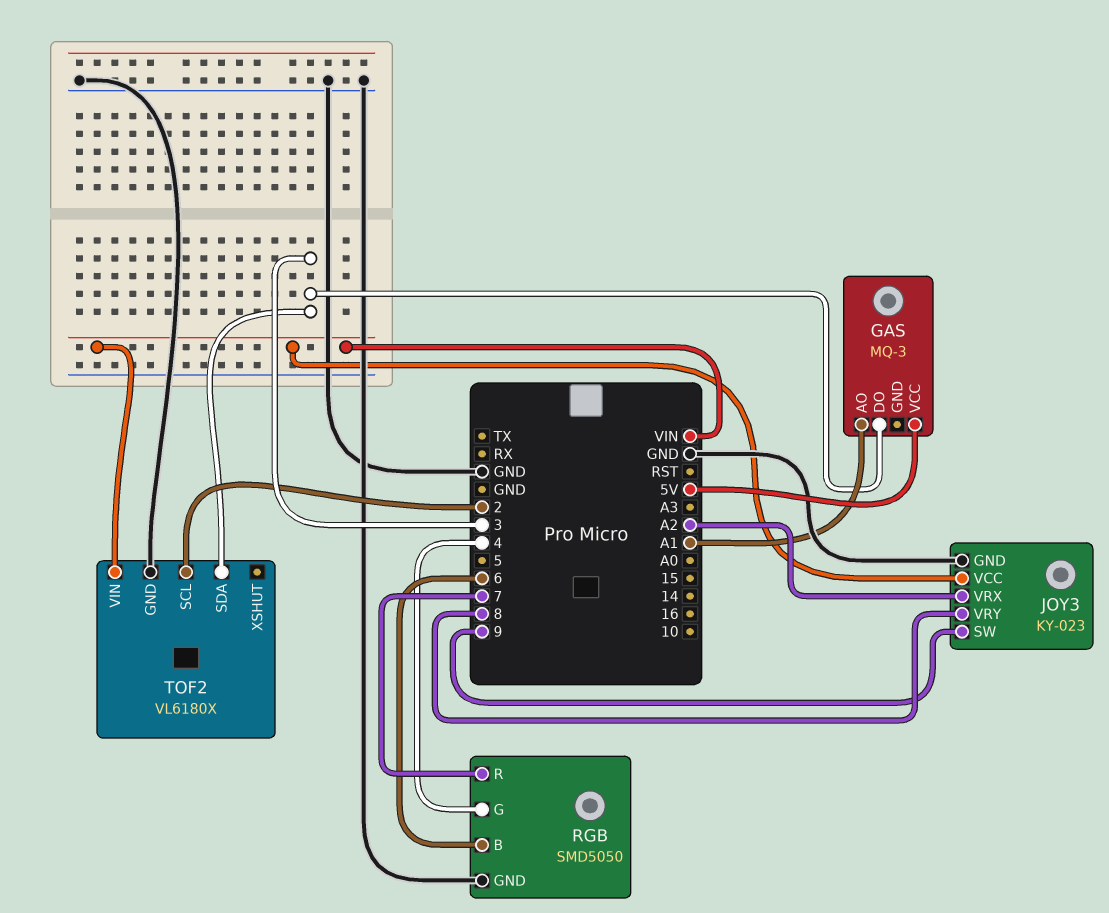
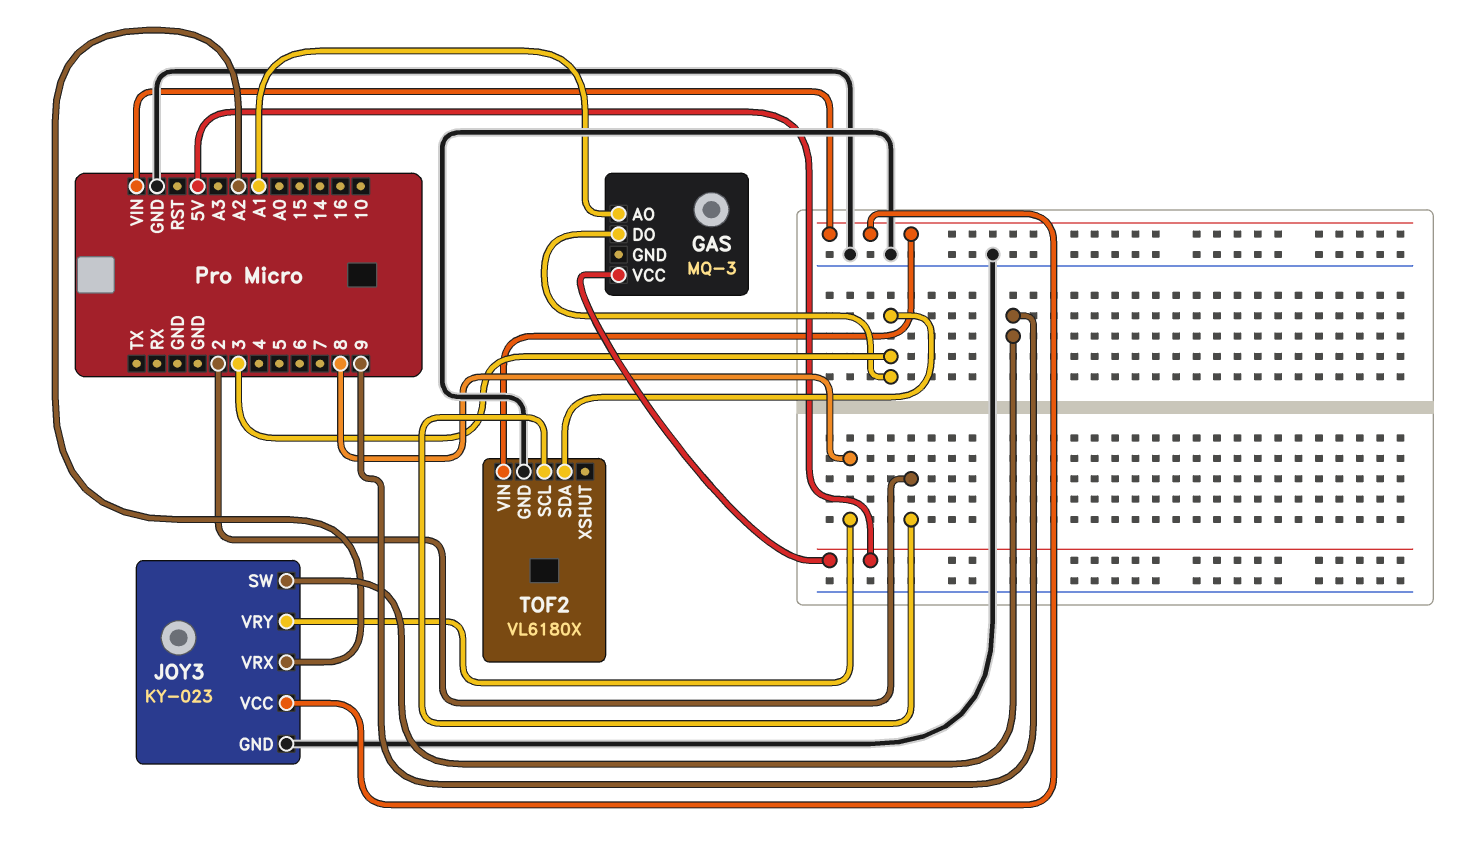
RGB: SMD5050 -> none
RGB pin B: 6 -> none
RGB pin G: 4 -> none
RGB pin GND: GND -> none
RGB pin R: 7 -> none

